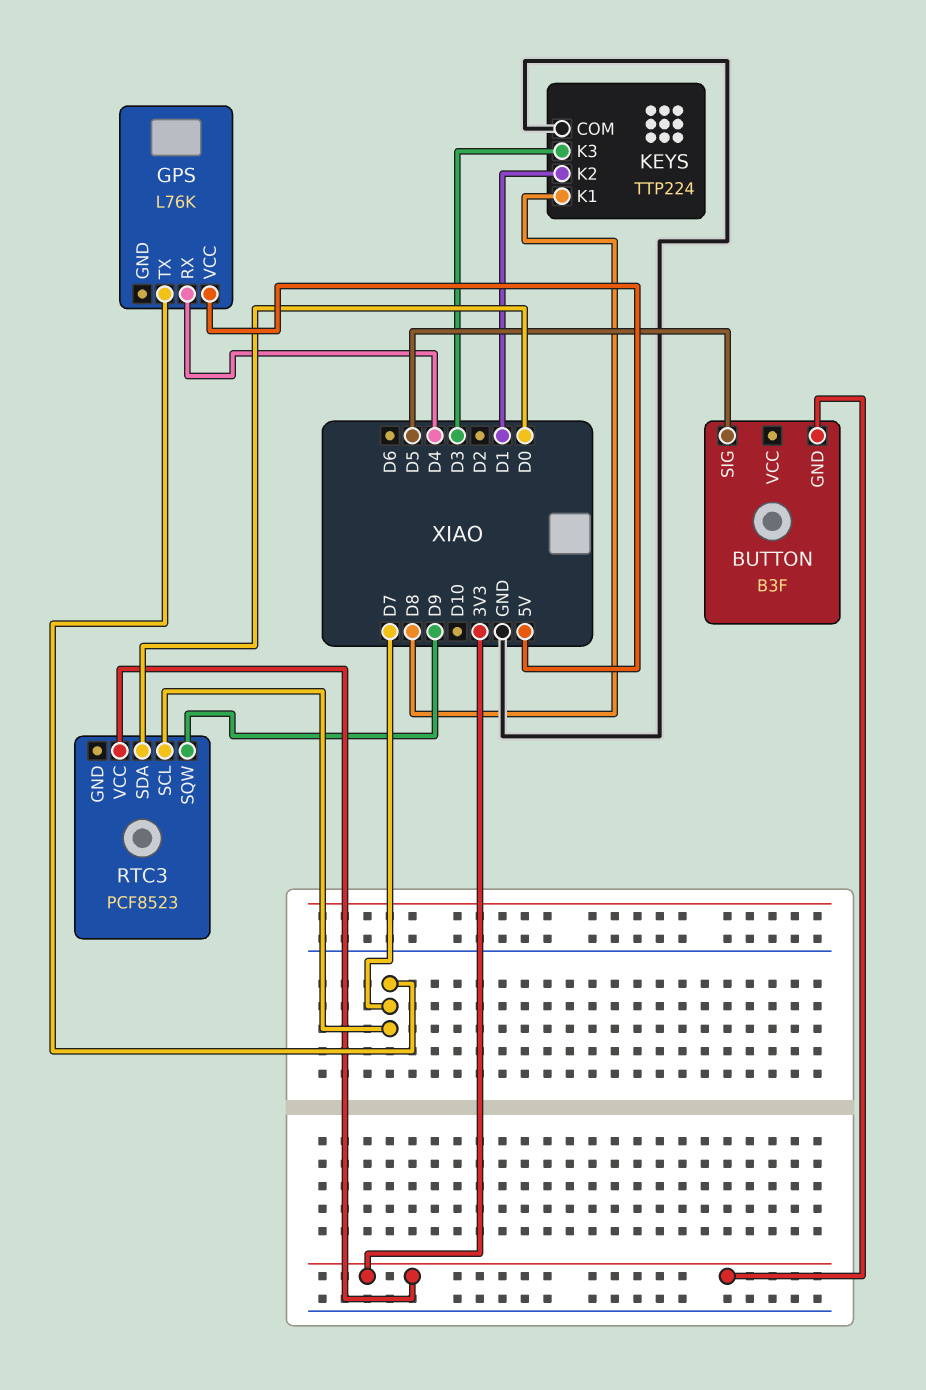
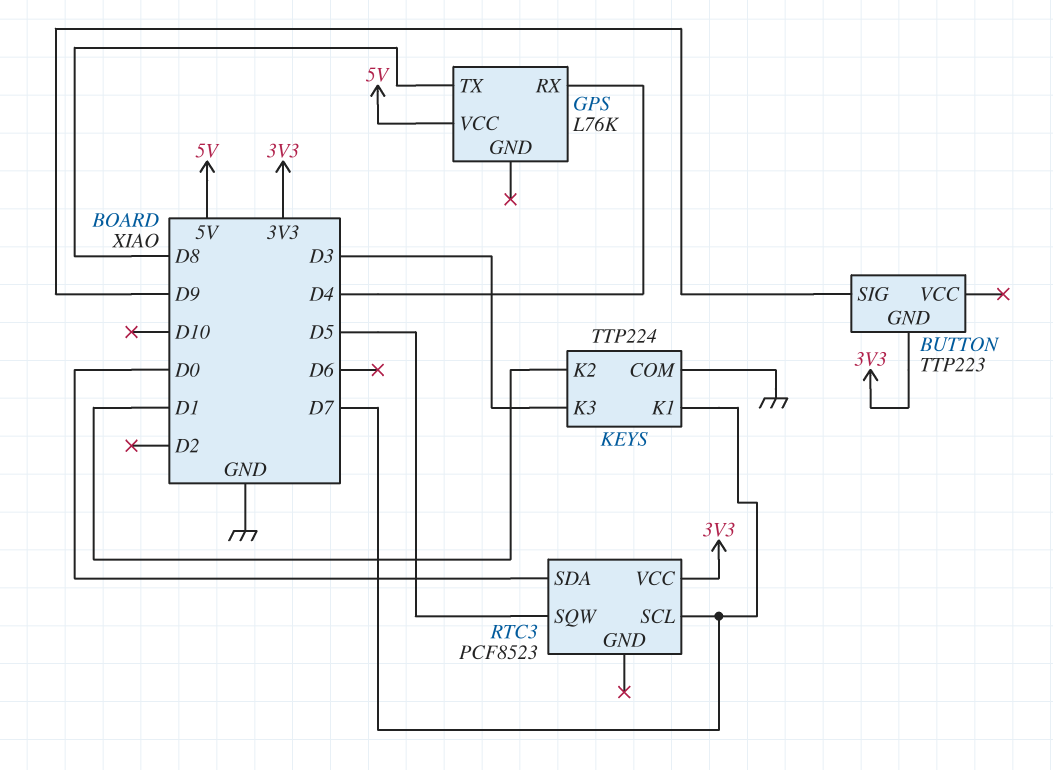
BUTTON: B3F -> TTP223
BUTTON pin SIG: D5 -> D9
GPS pin TX: D7 -> D8
KEYS pin K1: D8 -> D7
RTC3 pin SQW: D9 -> D5

